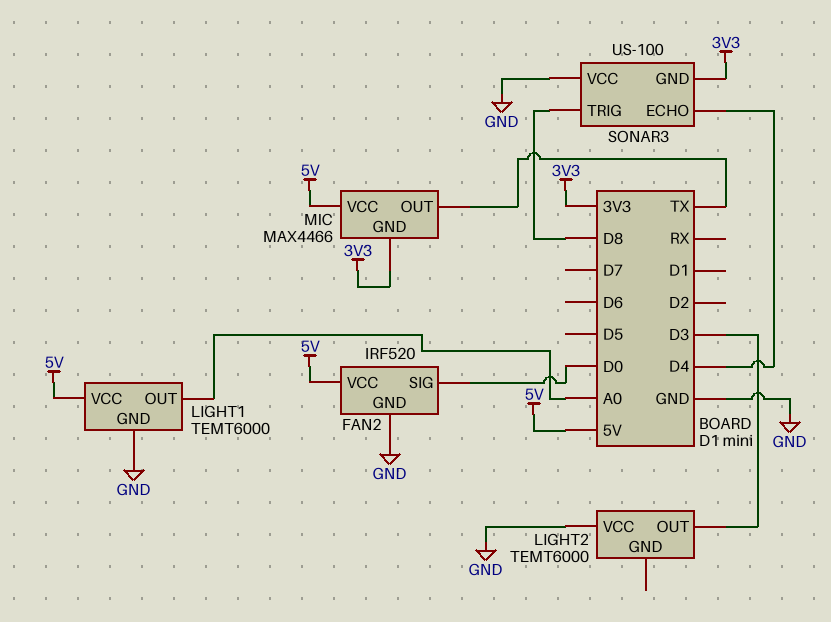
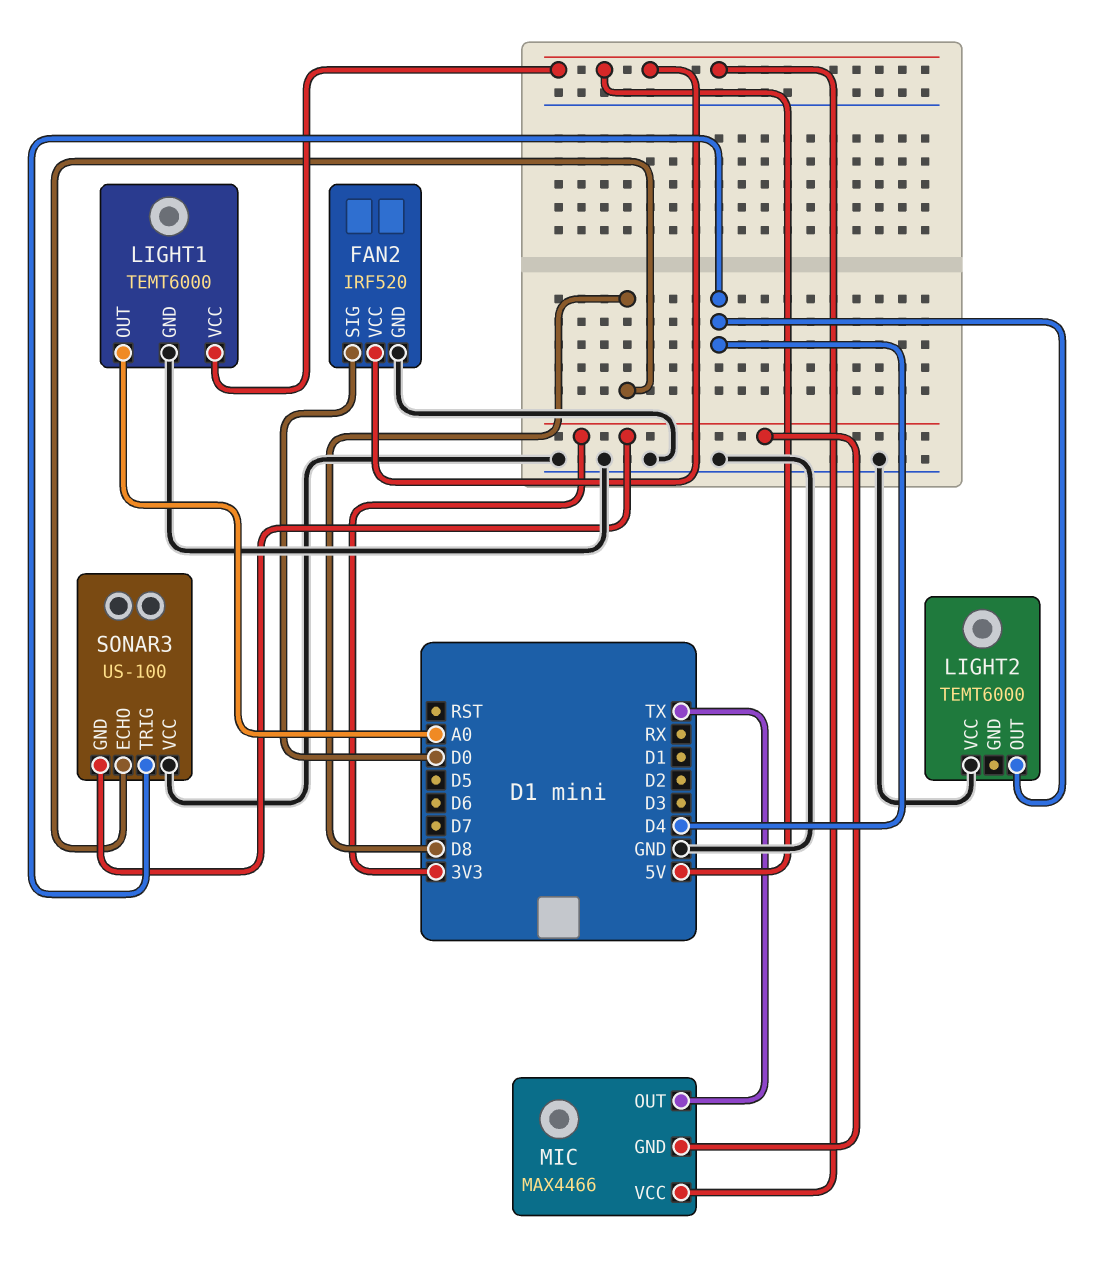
LIGHT2 pin OUT: D3 -> D4
SONAR3 pin ECHO: D4 -> D8
SONAR3 pin TRIG: D8 -> D4

